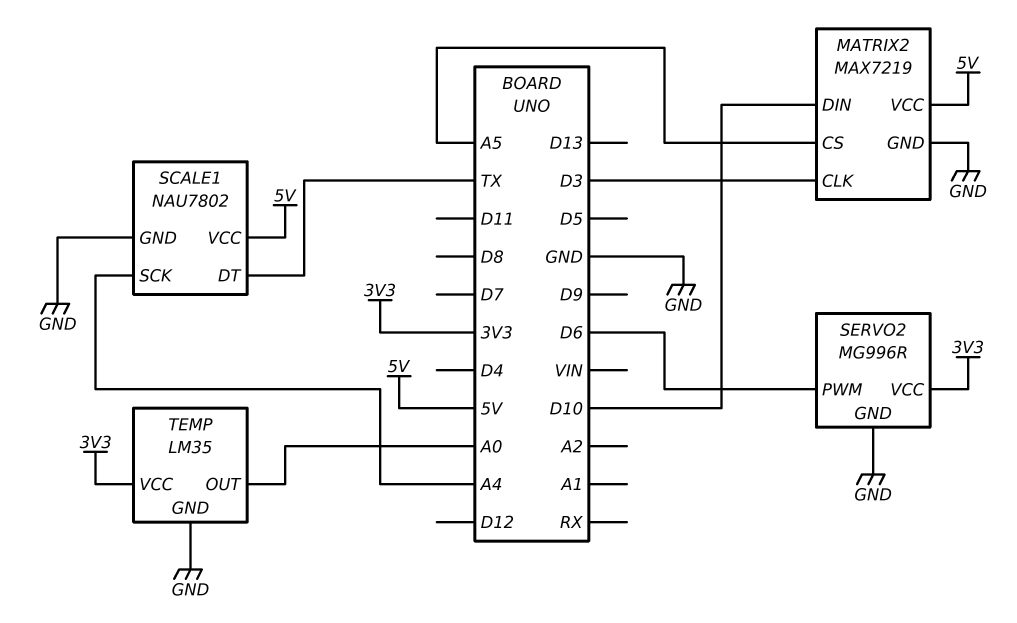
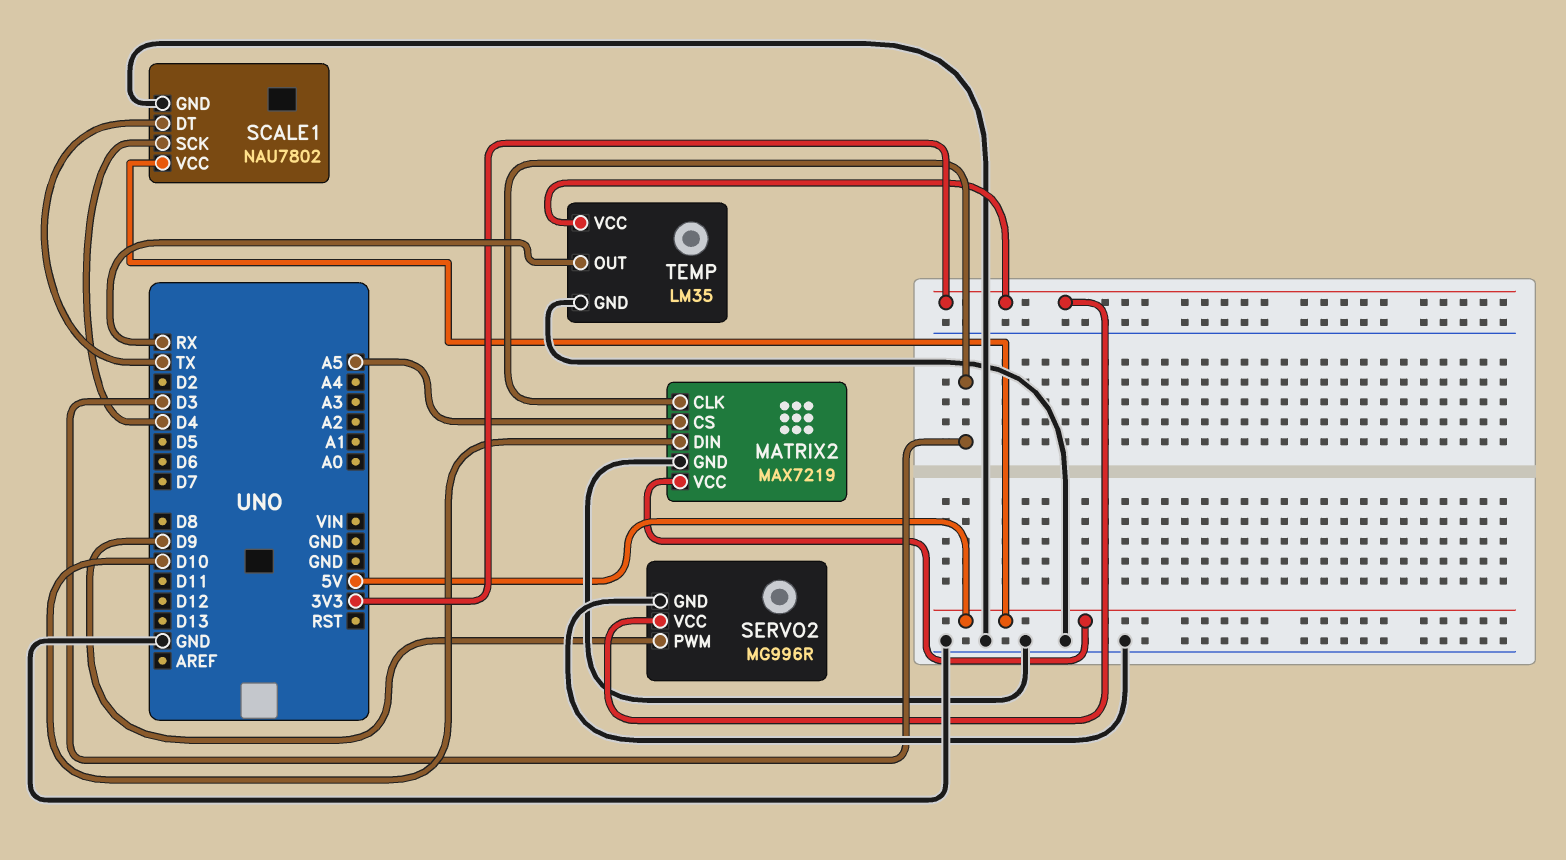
SCALE1 pin SCK: A4 -> D4
SERVO2 pin PWM: D6 -> D9
TEMP pin OUT: A0 -> RX

